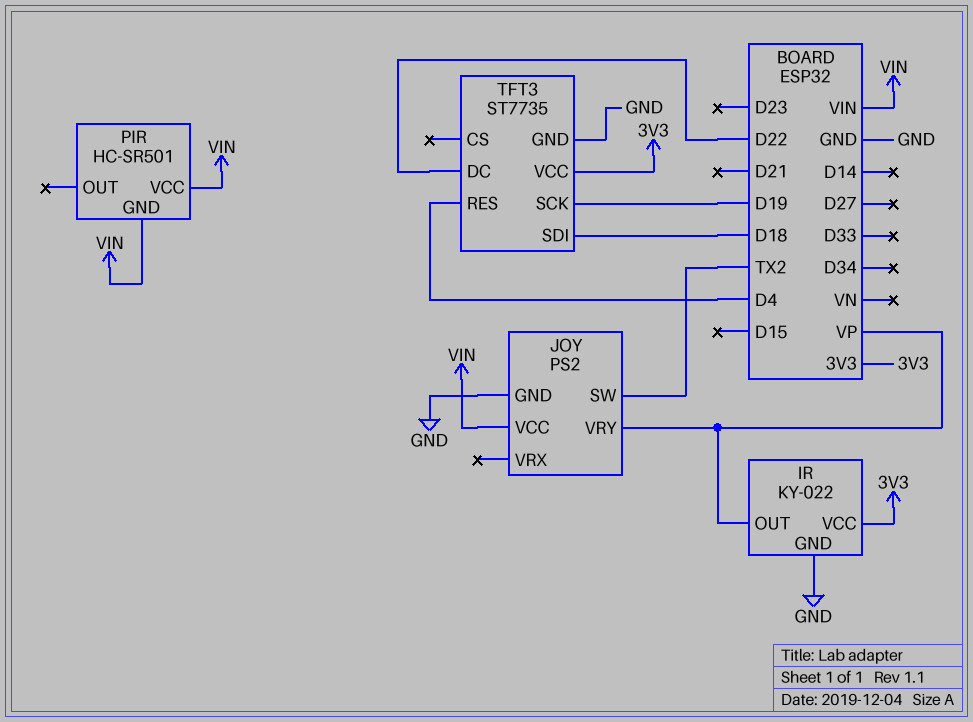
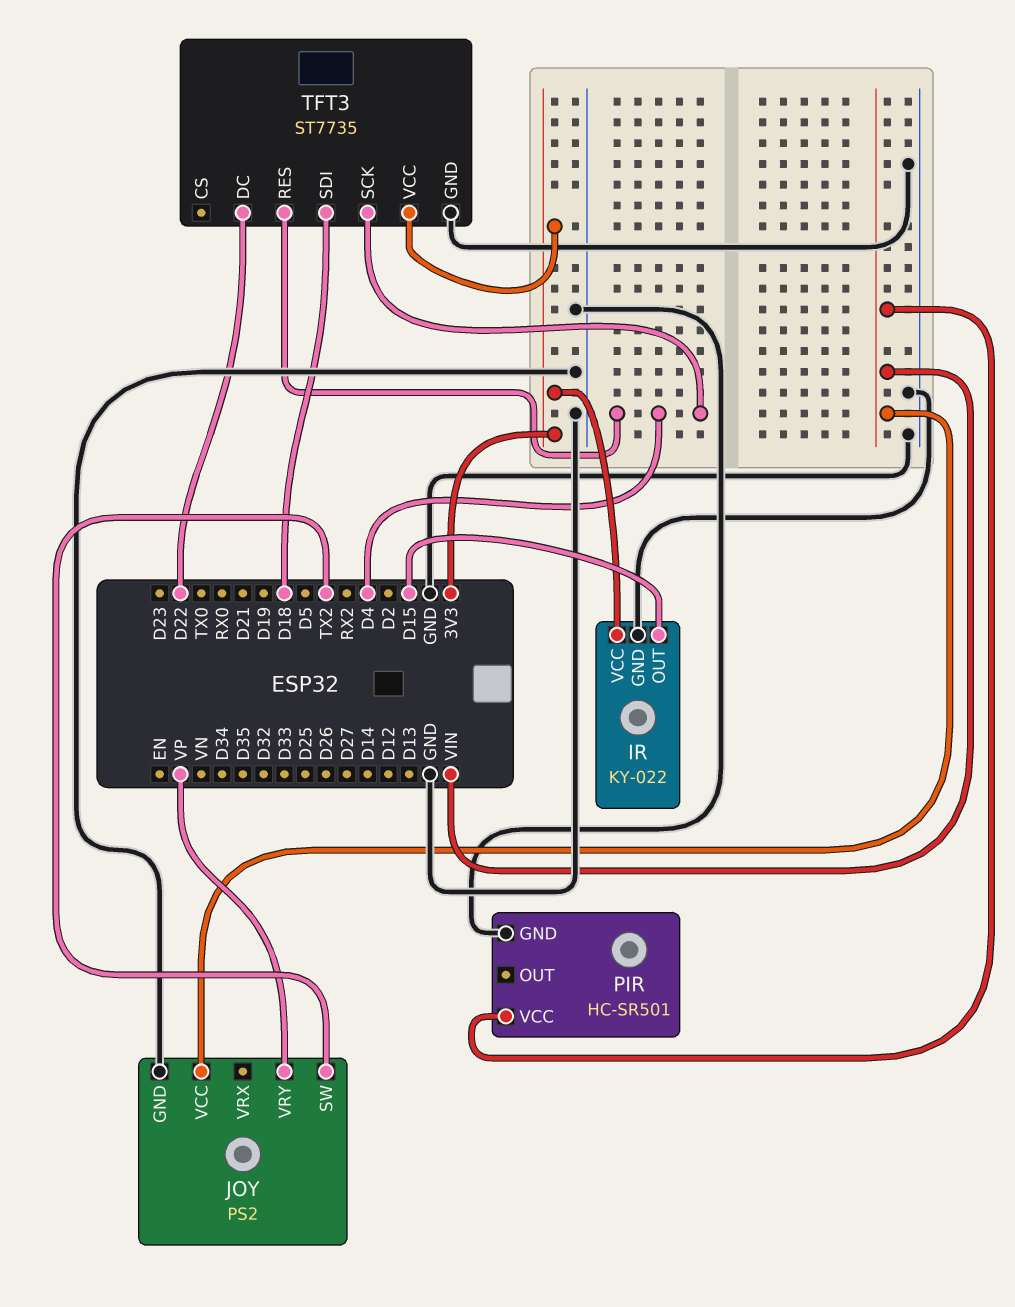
IR pin OUT: VP -> D15
PIR pin GND: VIN -> GND
TFT3 pin SCK: D19 -> D4

